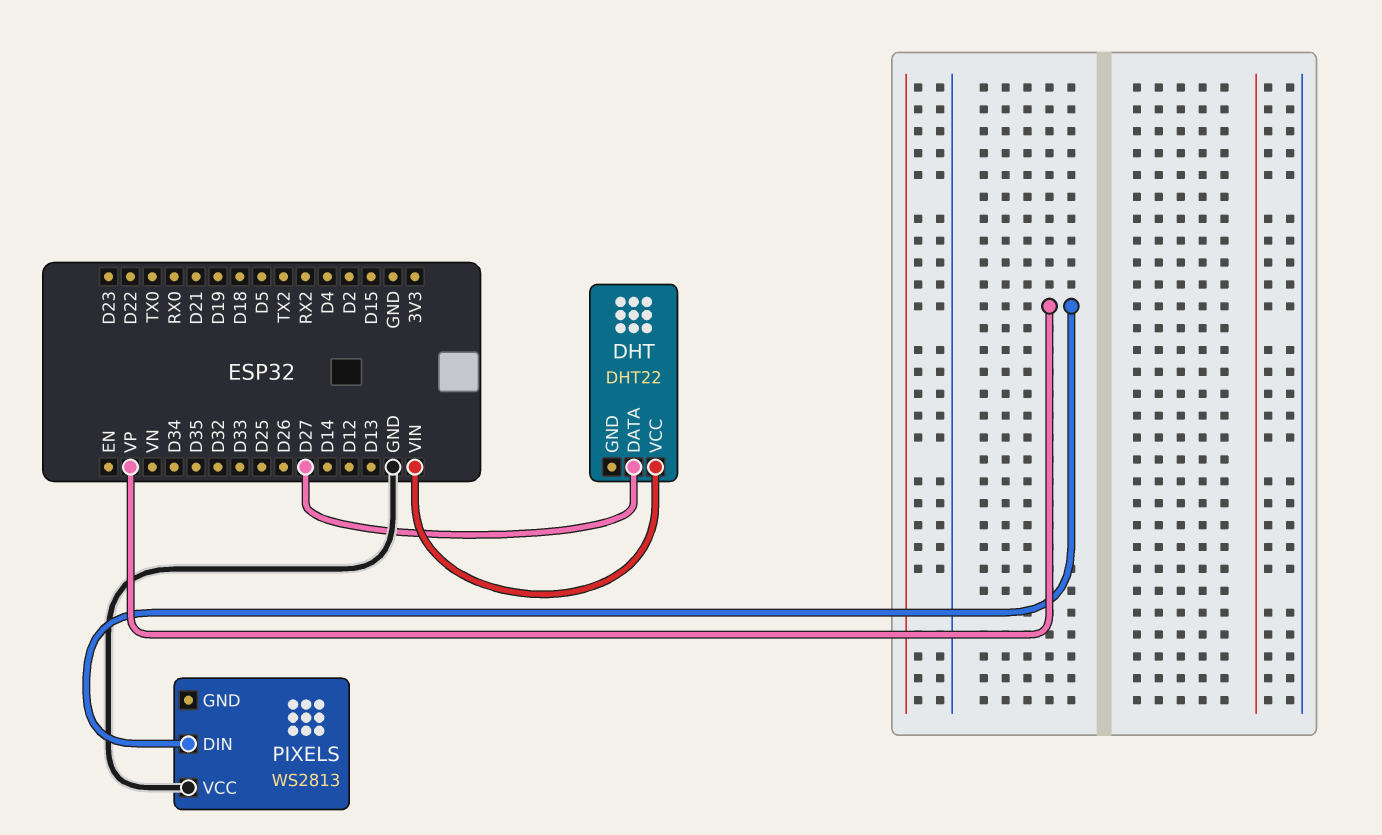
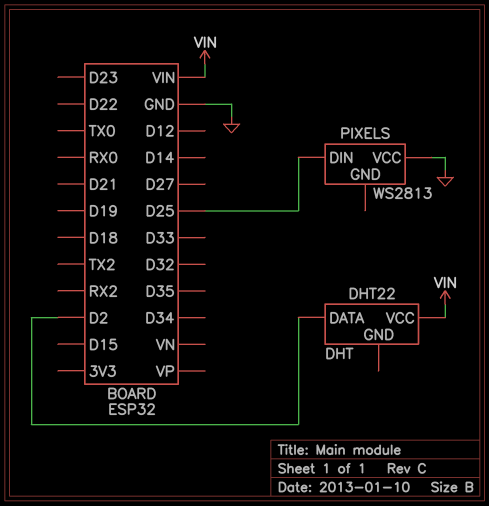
DHT pin DATA: D27 -> D2
PIXELS pin DIN: VP -> D25

